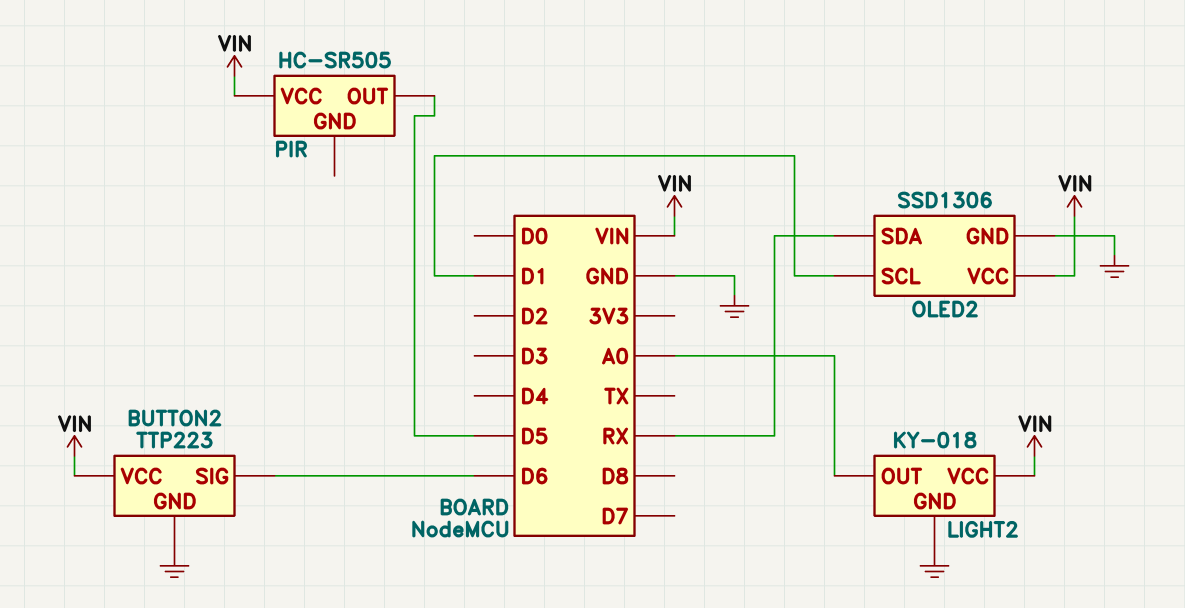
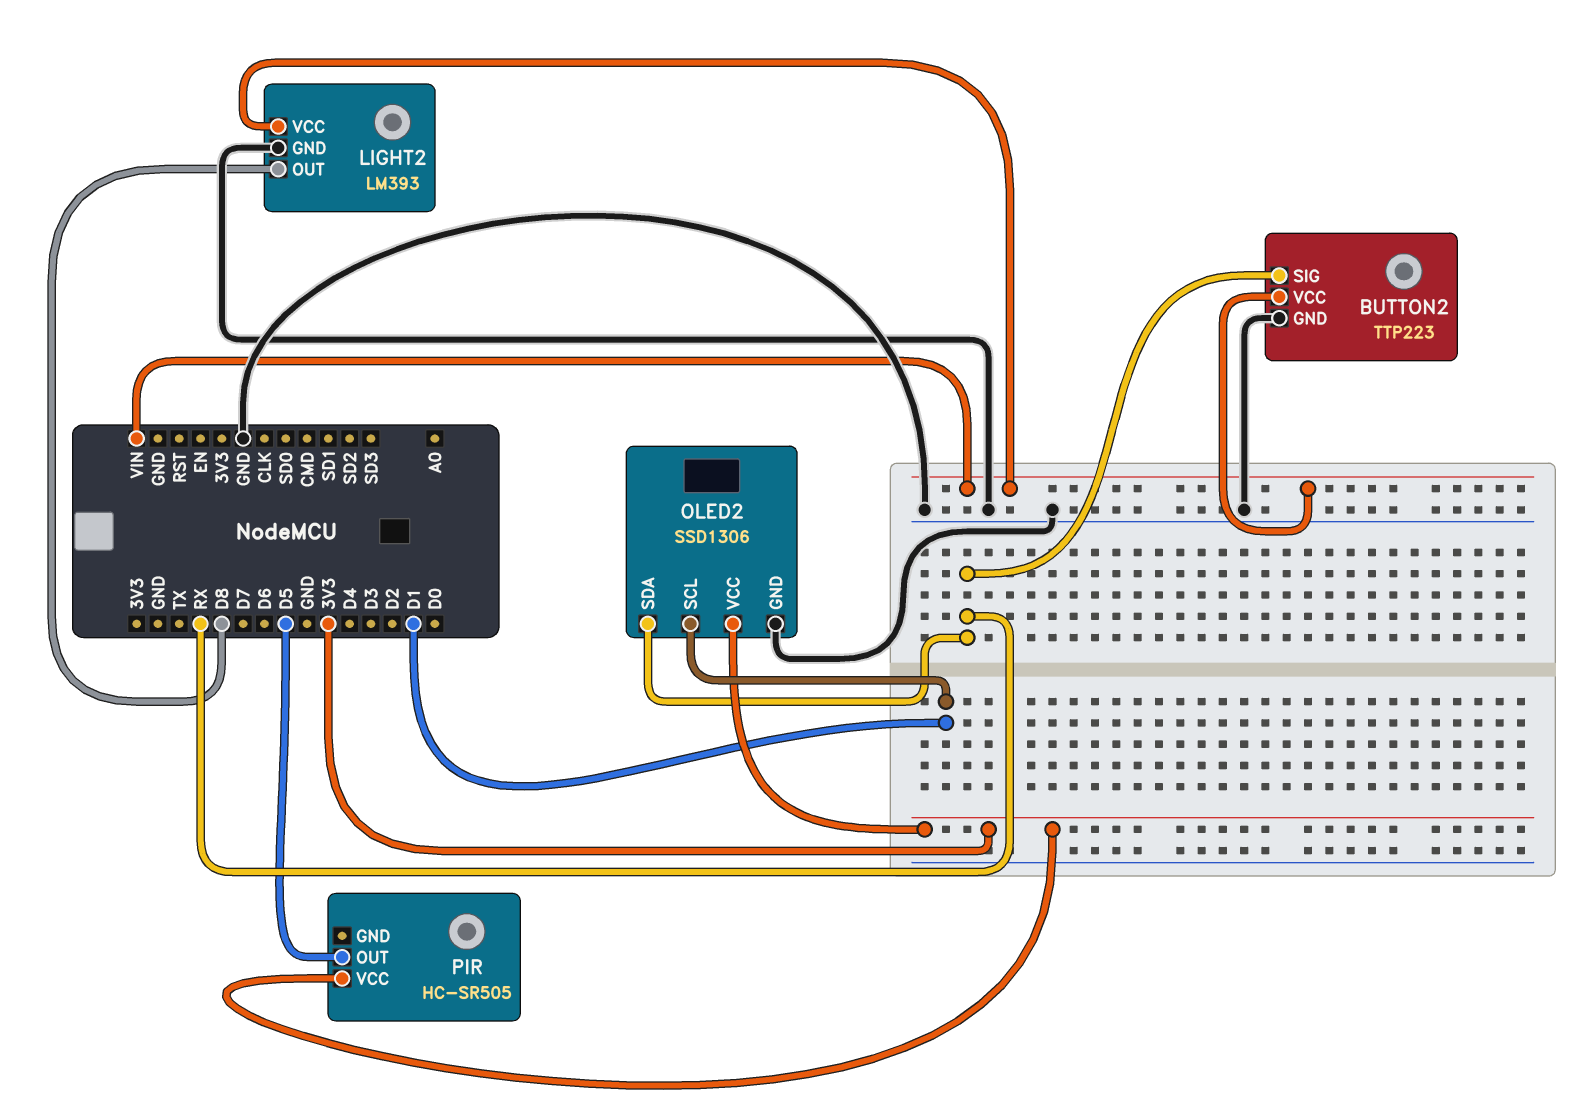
BUTTON2 pin SIG: D6 -> RX
LIGHT2: KY-018 -> LM393
LIGHT2 pin OUT: A0 -> D8
OLED2 pin VCC: VIN -> 3V3
PIR pin VCC: VIN -> 3V3

